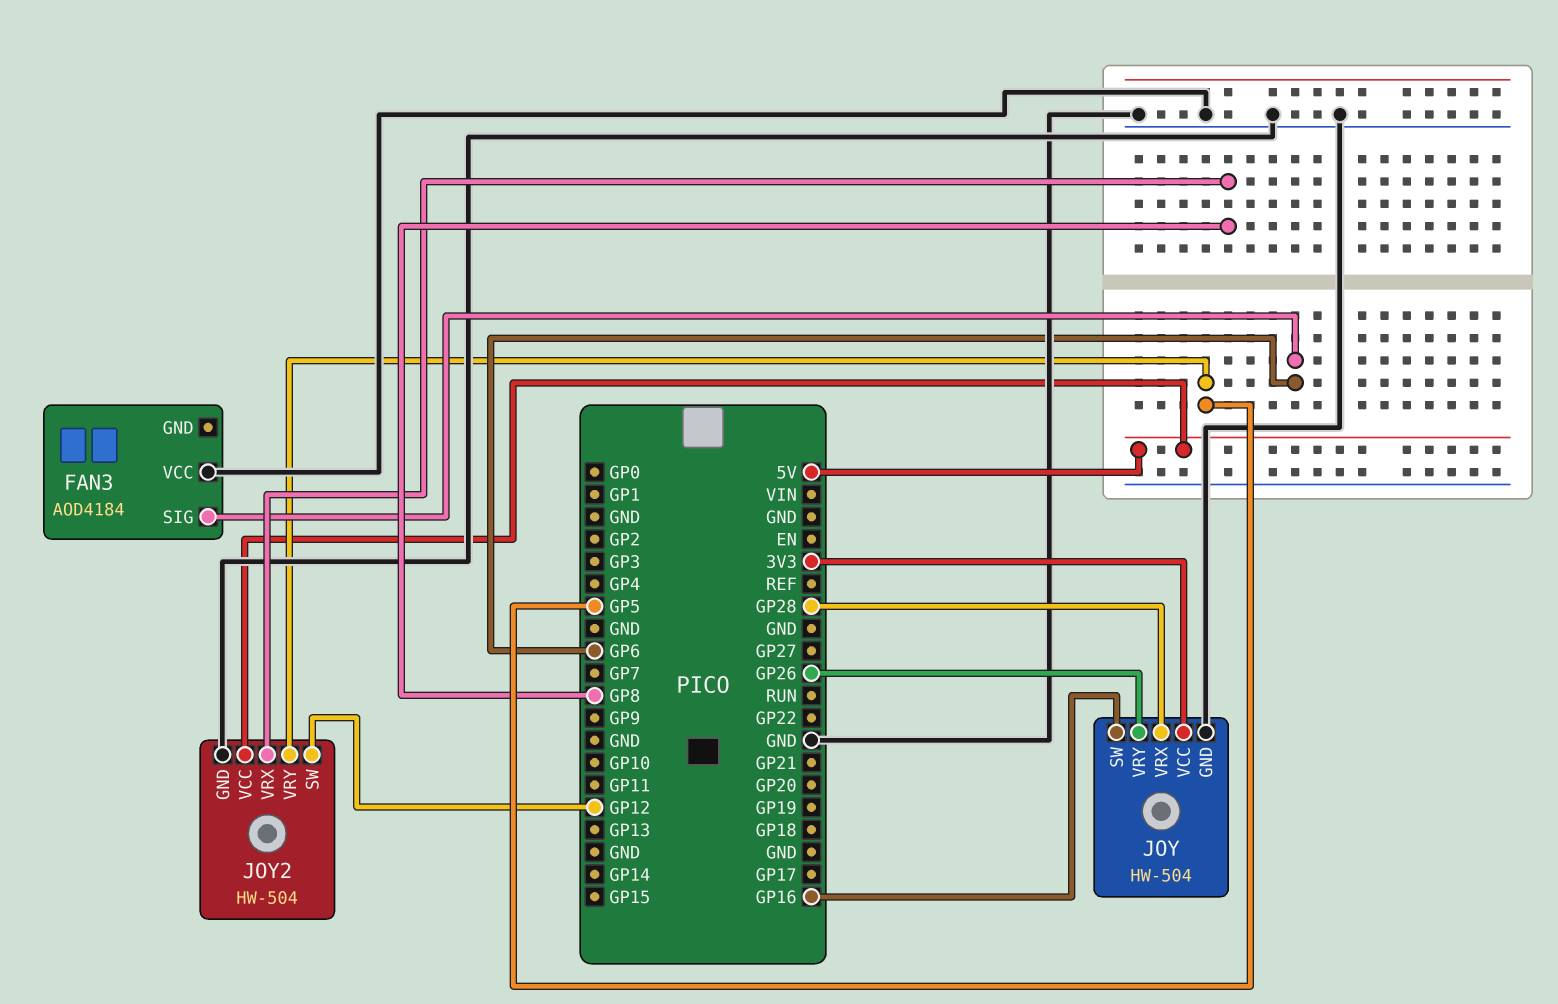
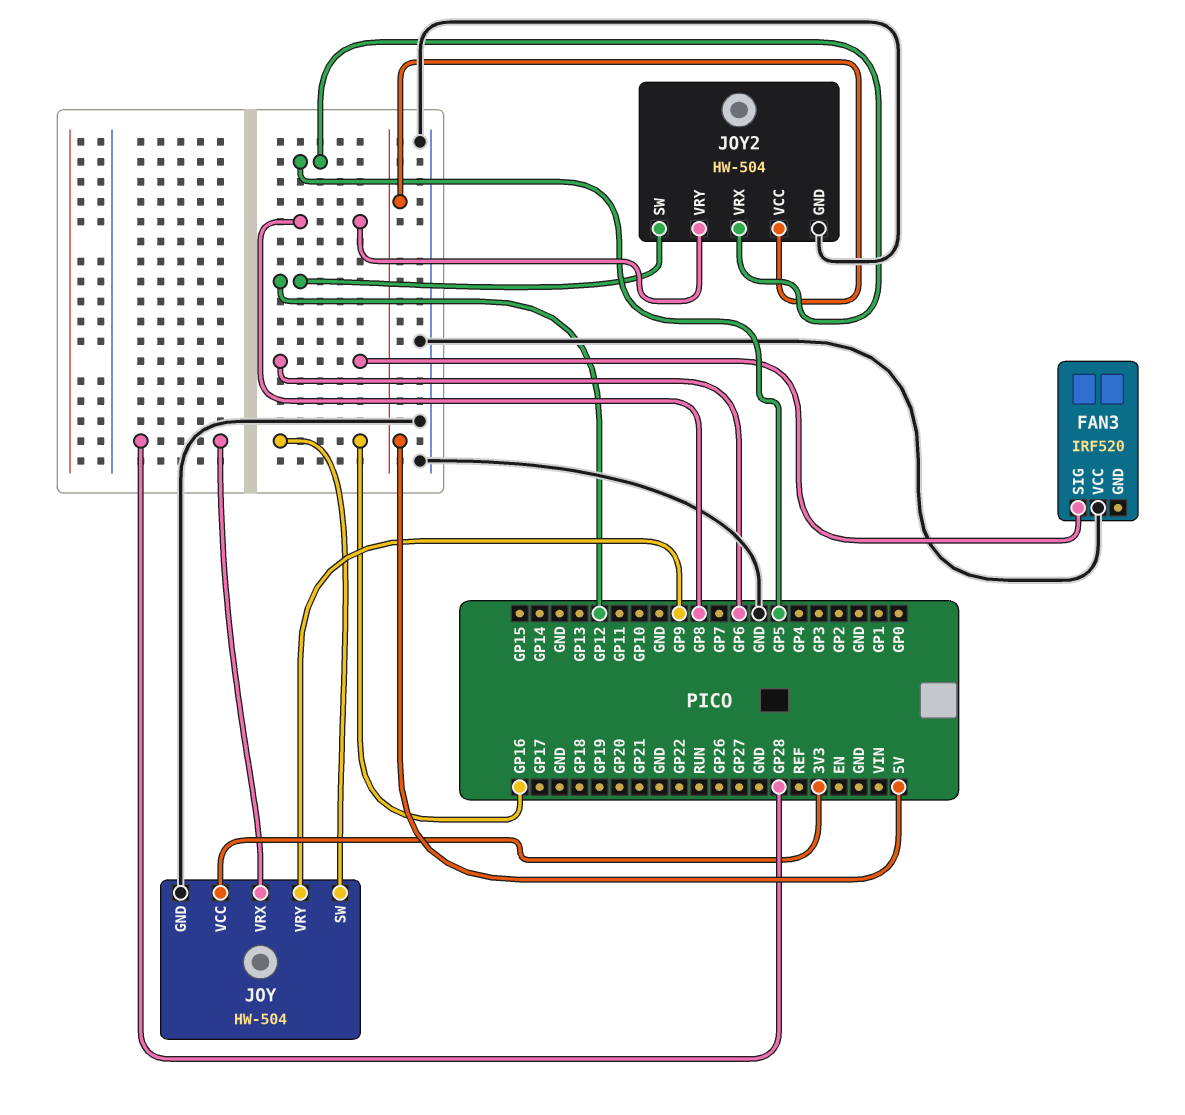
FAN3: AOD4184 -> IRF520
JOY pin VRY: GP26 -> GP9
JOY2 pin VRX: GP8 -> GP5
JOY2 pin VRY: GP5 -> GP8

